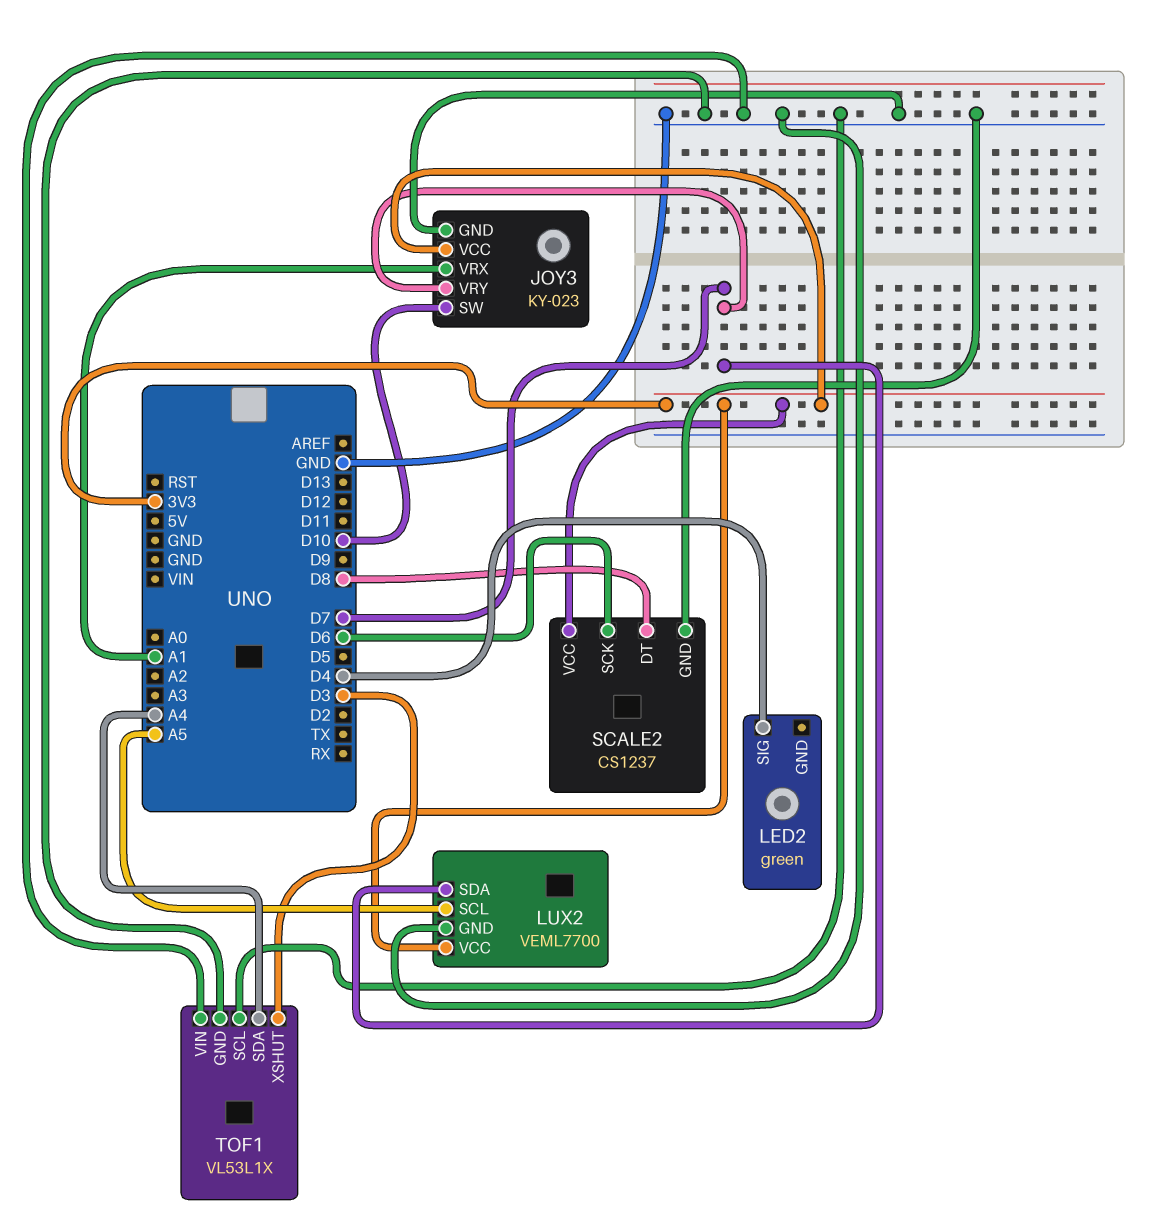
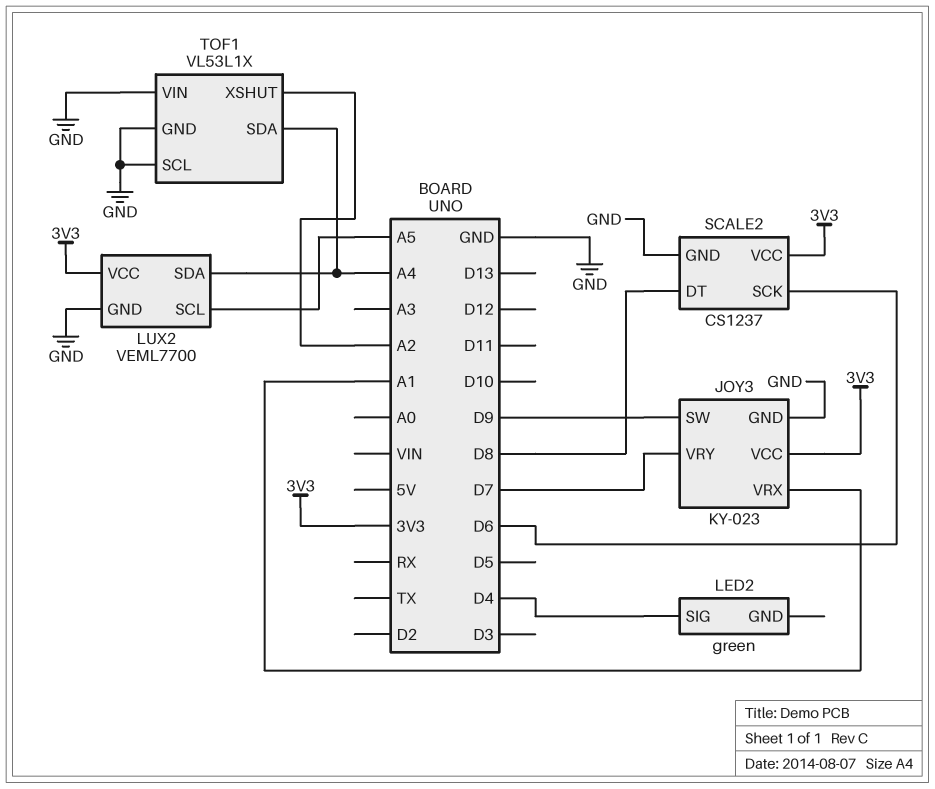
JOY3 pin SW: D10 -> D9
LUX2 pin SDA: D7 -> A4
TOF1 pin XSHUT: D3 -> A2

